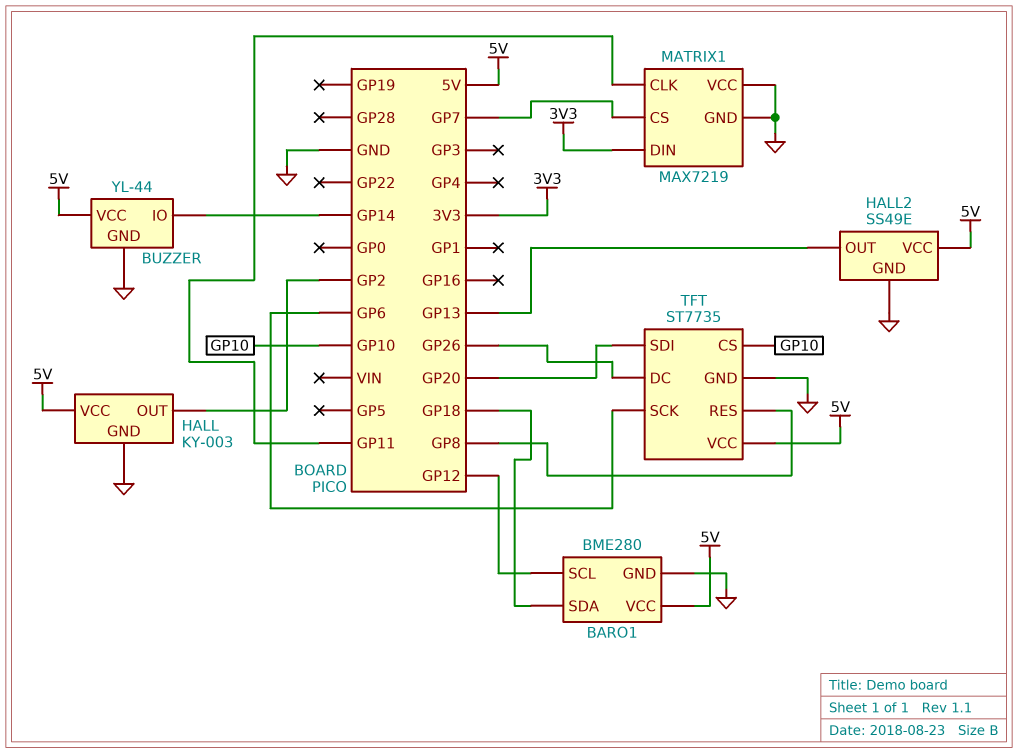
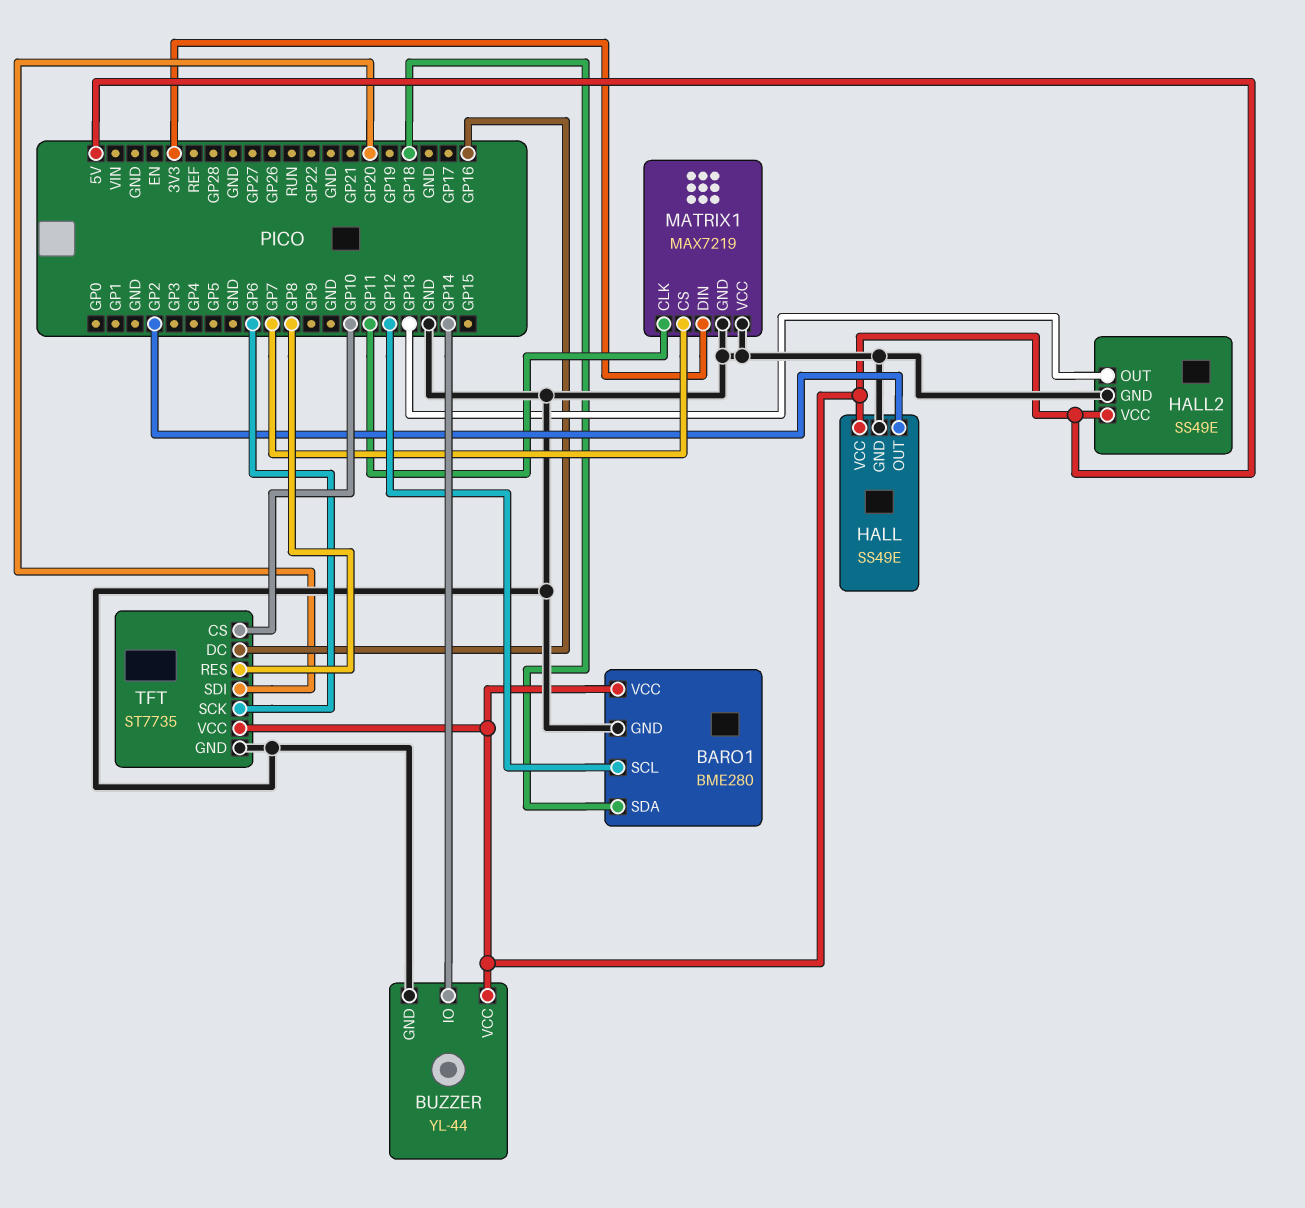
HALL: KY-003 -> SS49E
TFT pin DC: GP26 -> GP16

